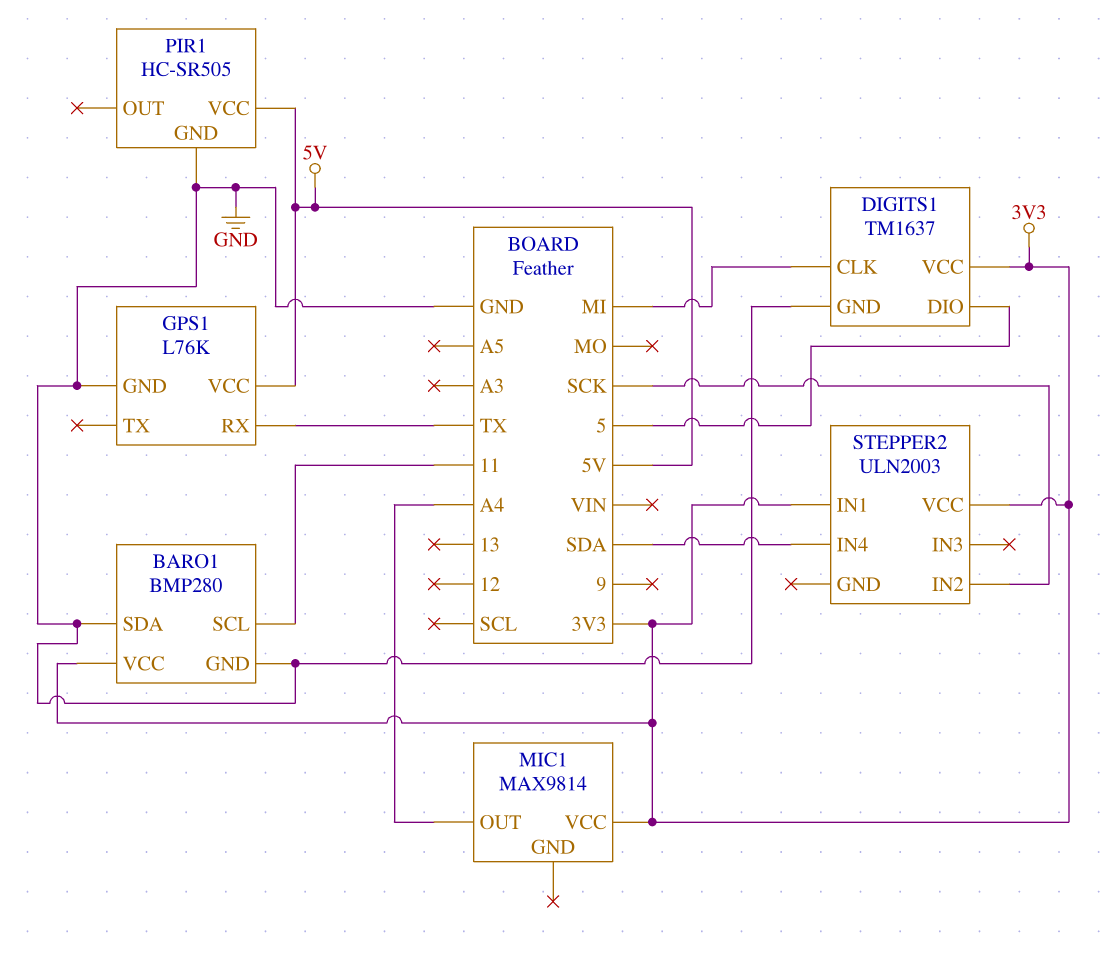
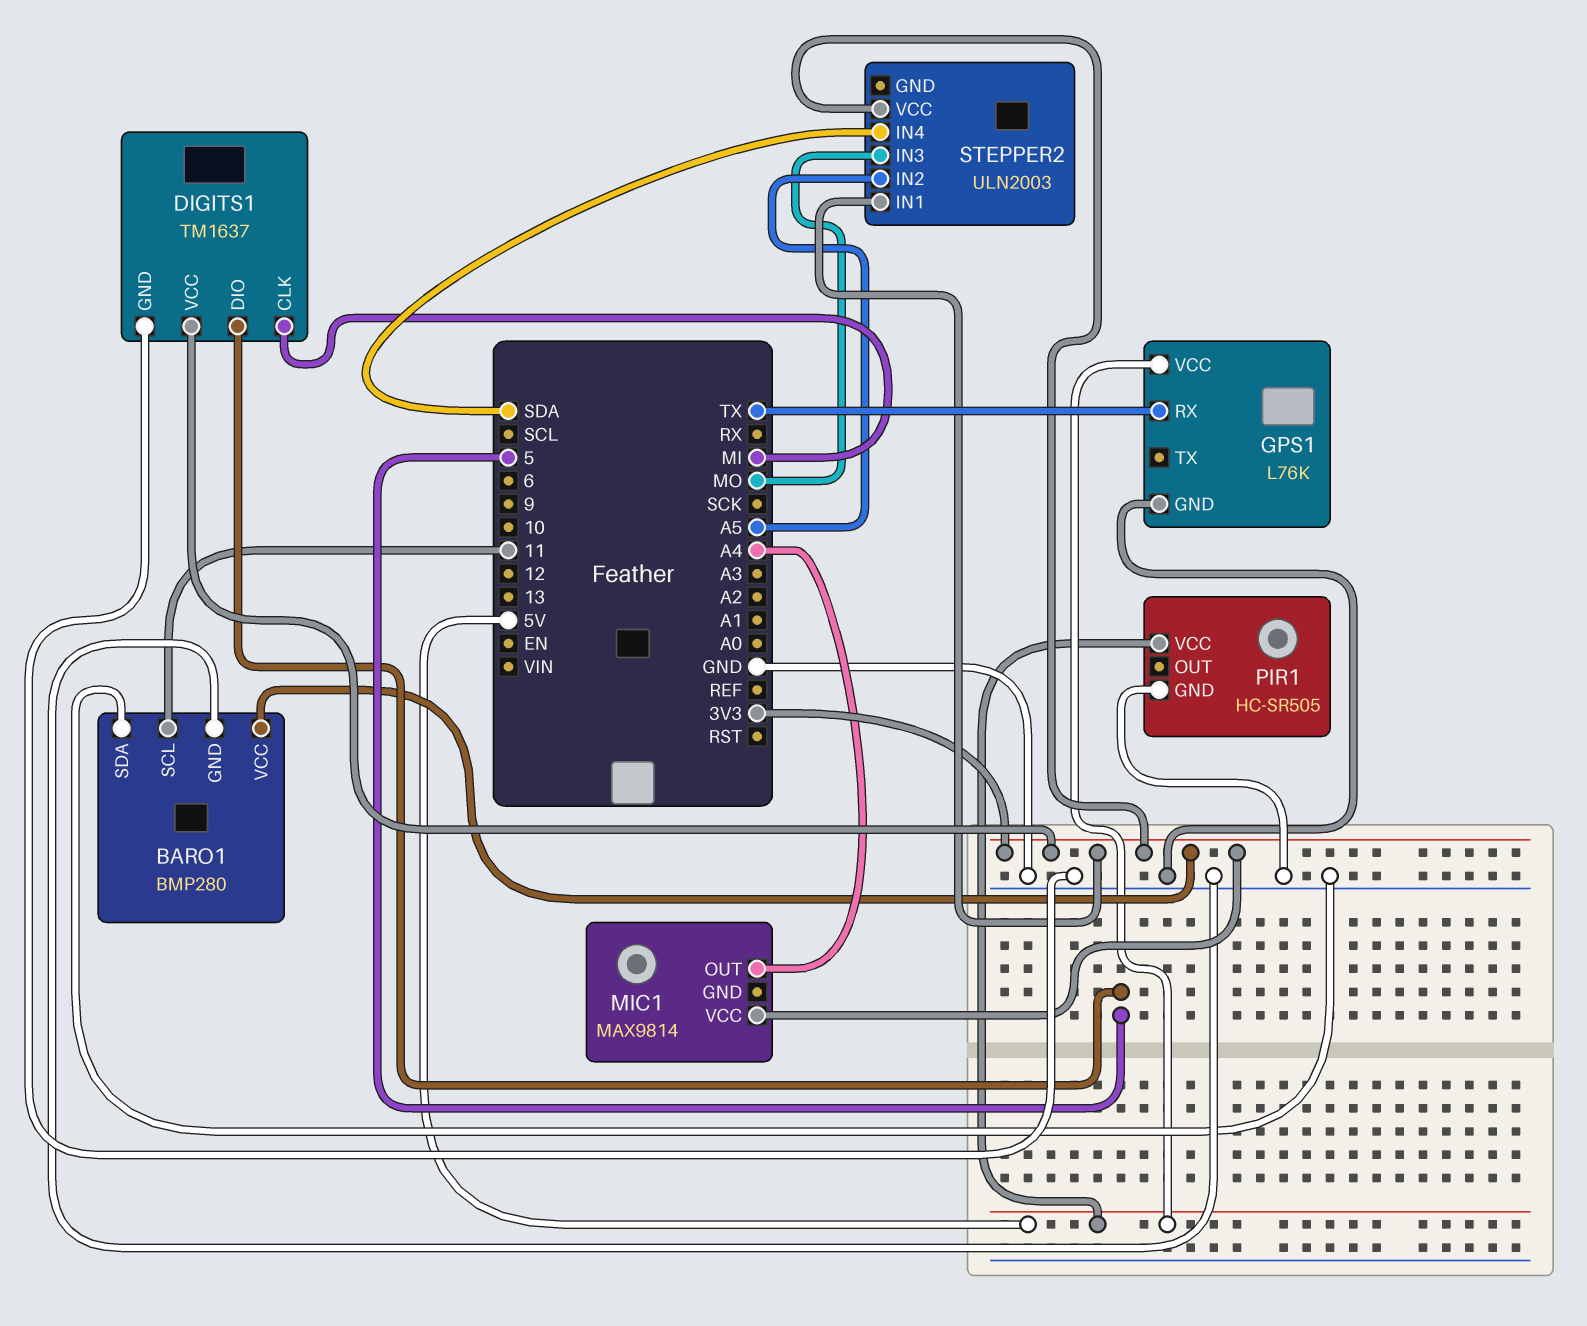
STEPPER2 pin IN2: SCK -> A5
STEPPER2 pin IN3: none -> MO

